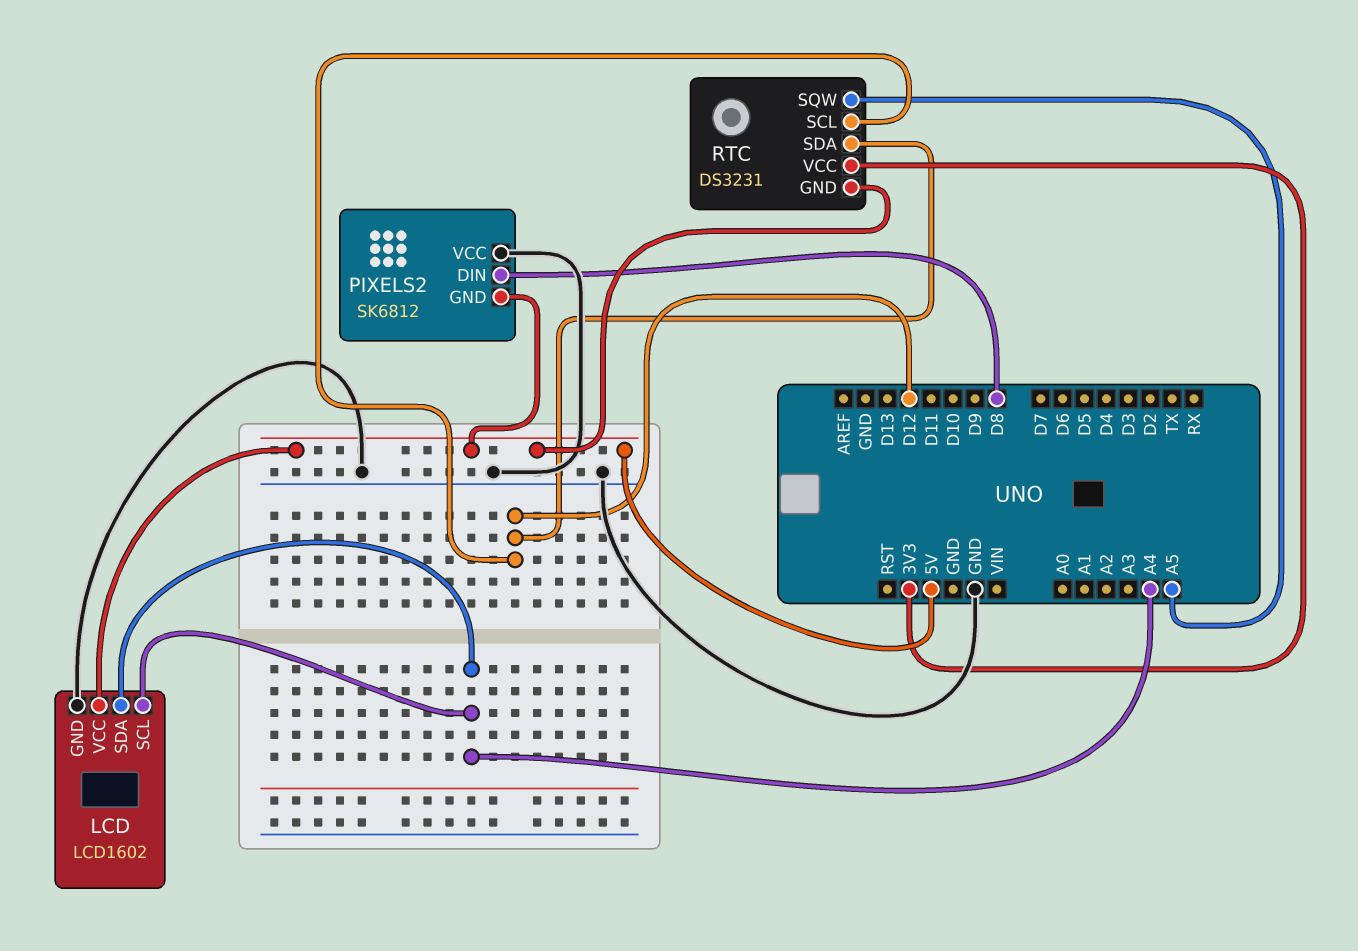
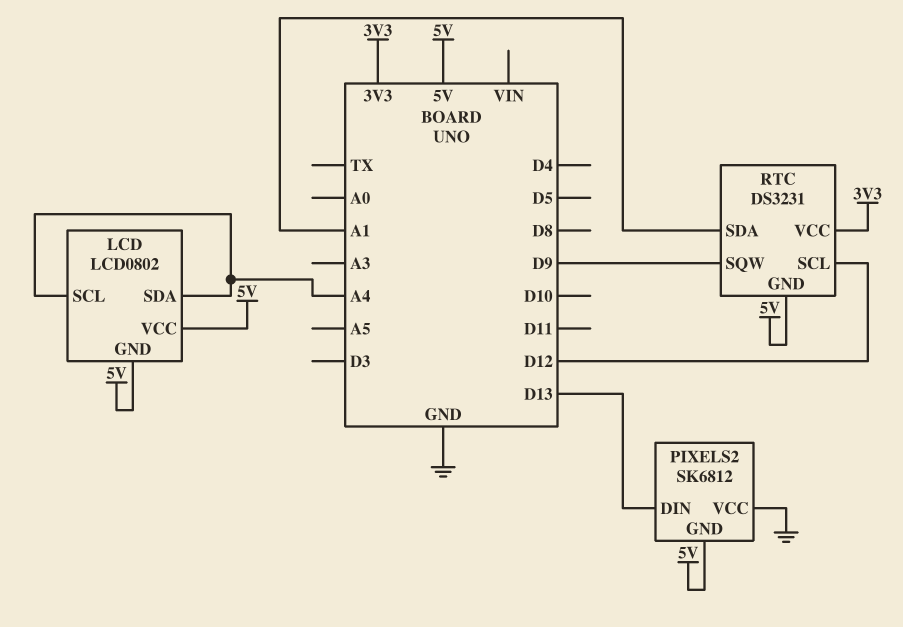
LCD: LCD1602 -> LCD0802
LCD pin GND: GND -> 5V
PIXELS2 pin DIN: D8 -> D13
RTC pin SDA: D12 -> A1
RTC pin SQW: A5 -> D9

